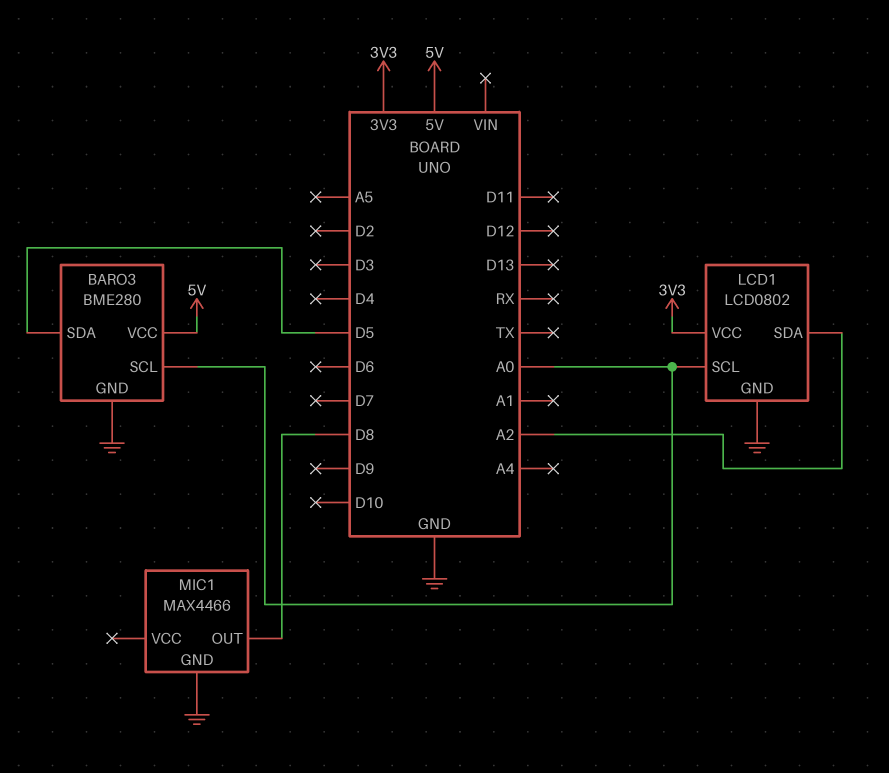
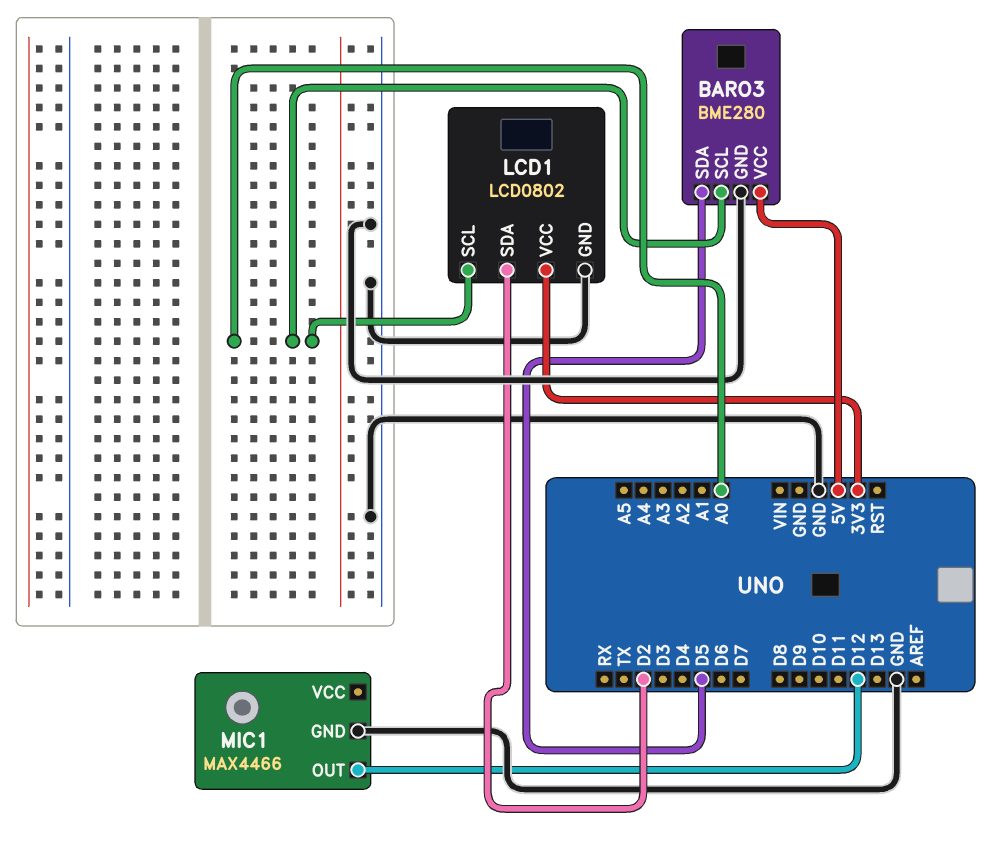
LCD1 pin SDA: A2 -> D2
MIC1 pin OUT: D8 -> D12

